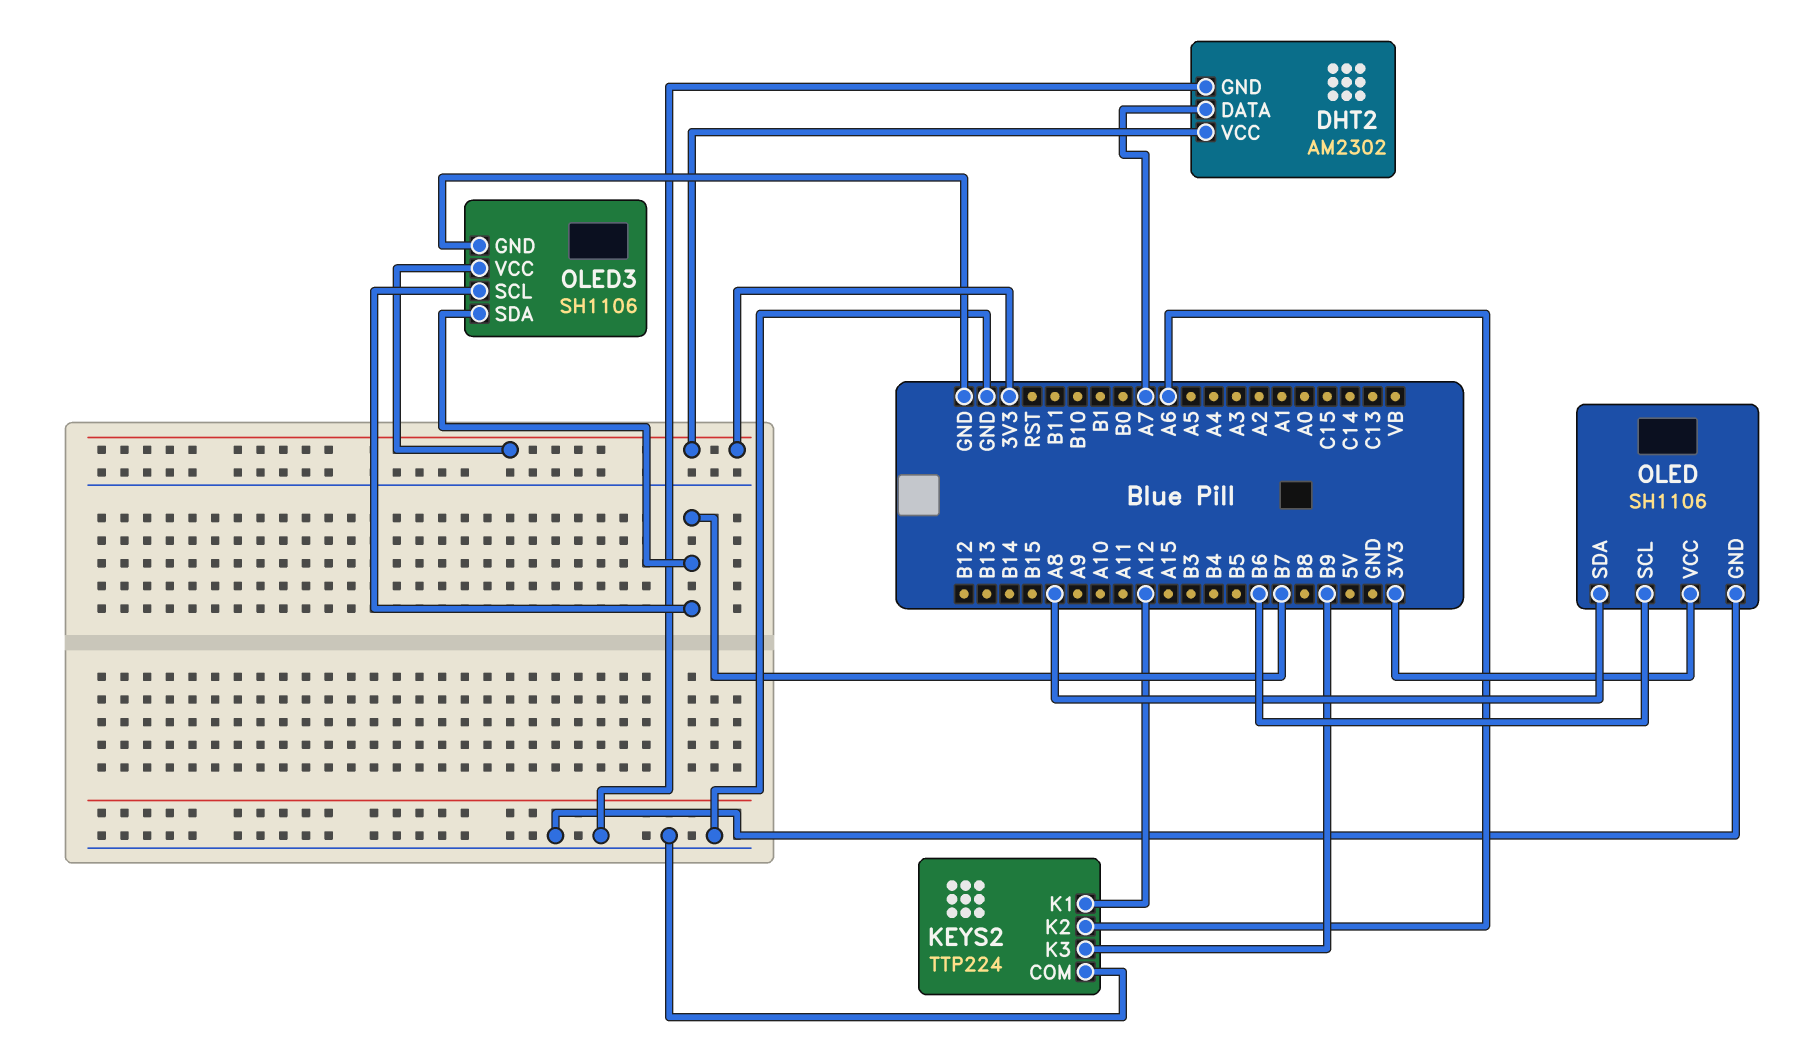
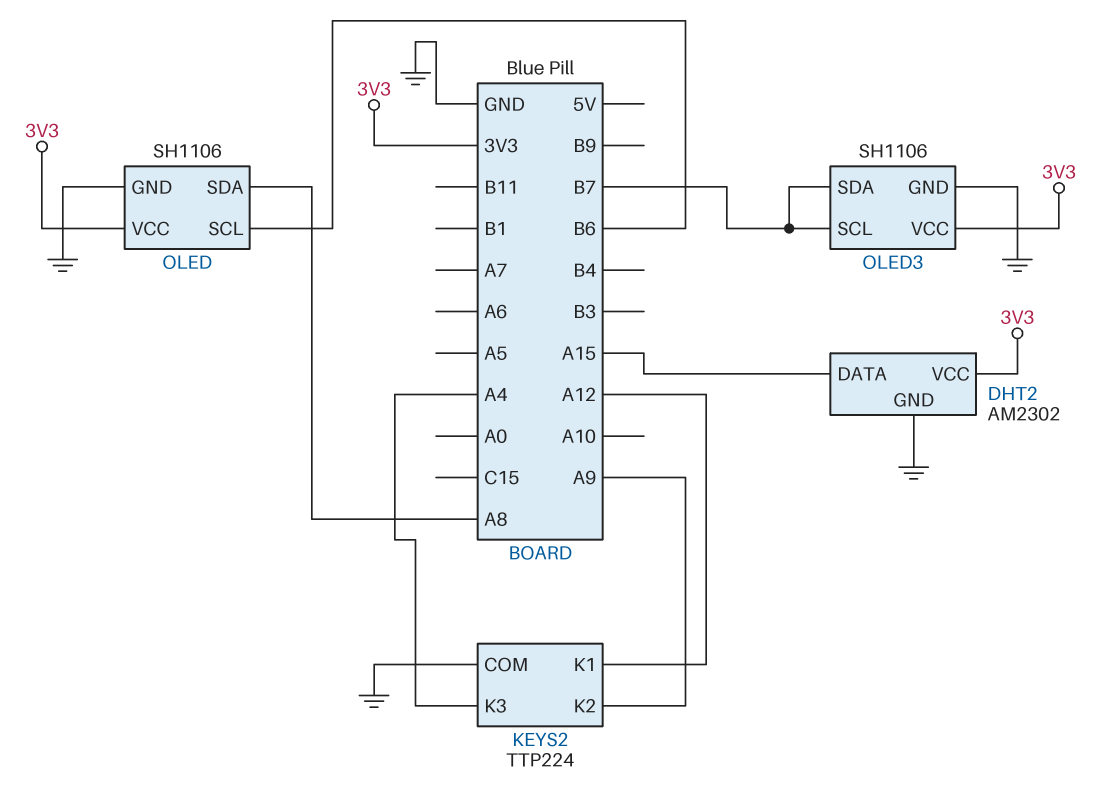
DHT2 pin DATA: A7 -> A15
KEYS2 pin K2: A6 -> A9
KEYS2 pin K3: B9 -> A4

